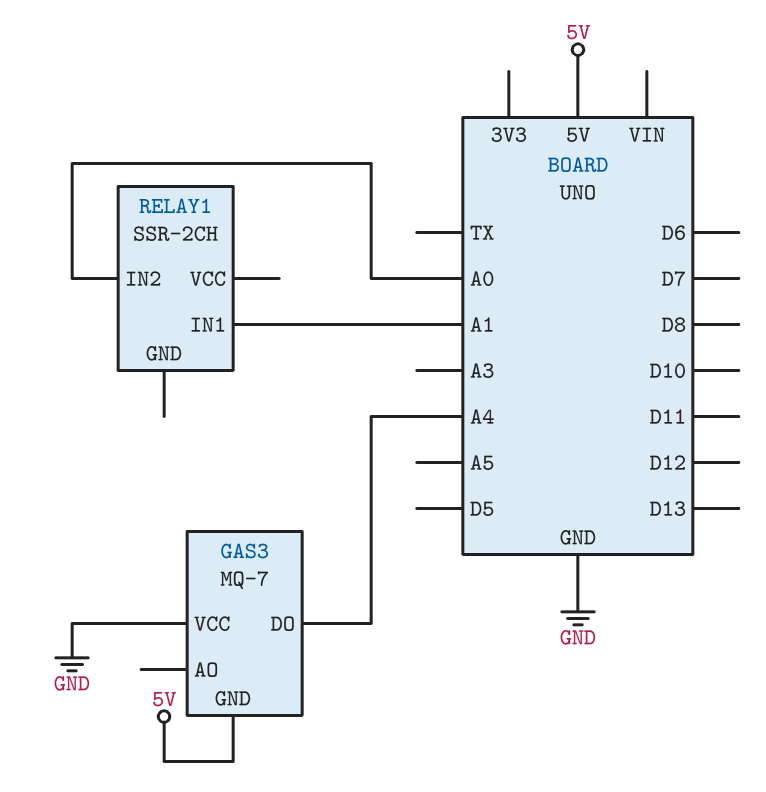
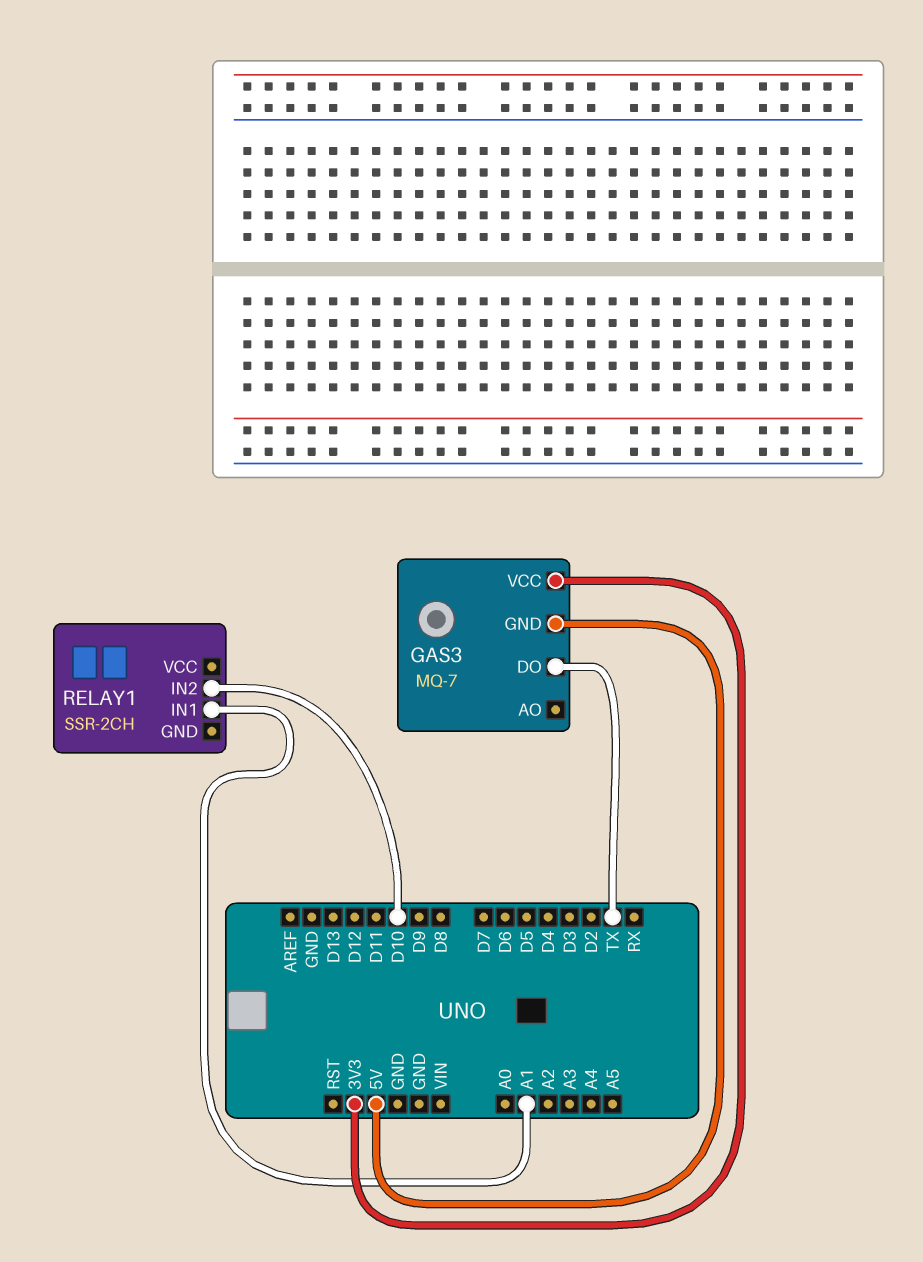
GAS3 pin DO: A4 -> TX
GAS3 pin VCC: GND -> 3V3
RELAY1 pin IN2: A0 -> D10

